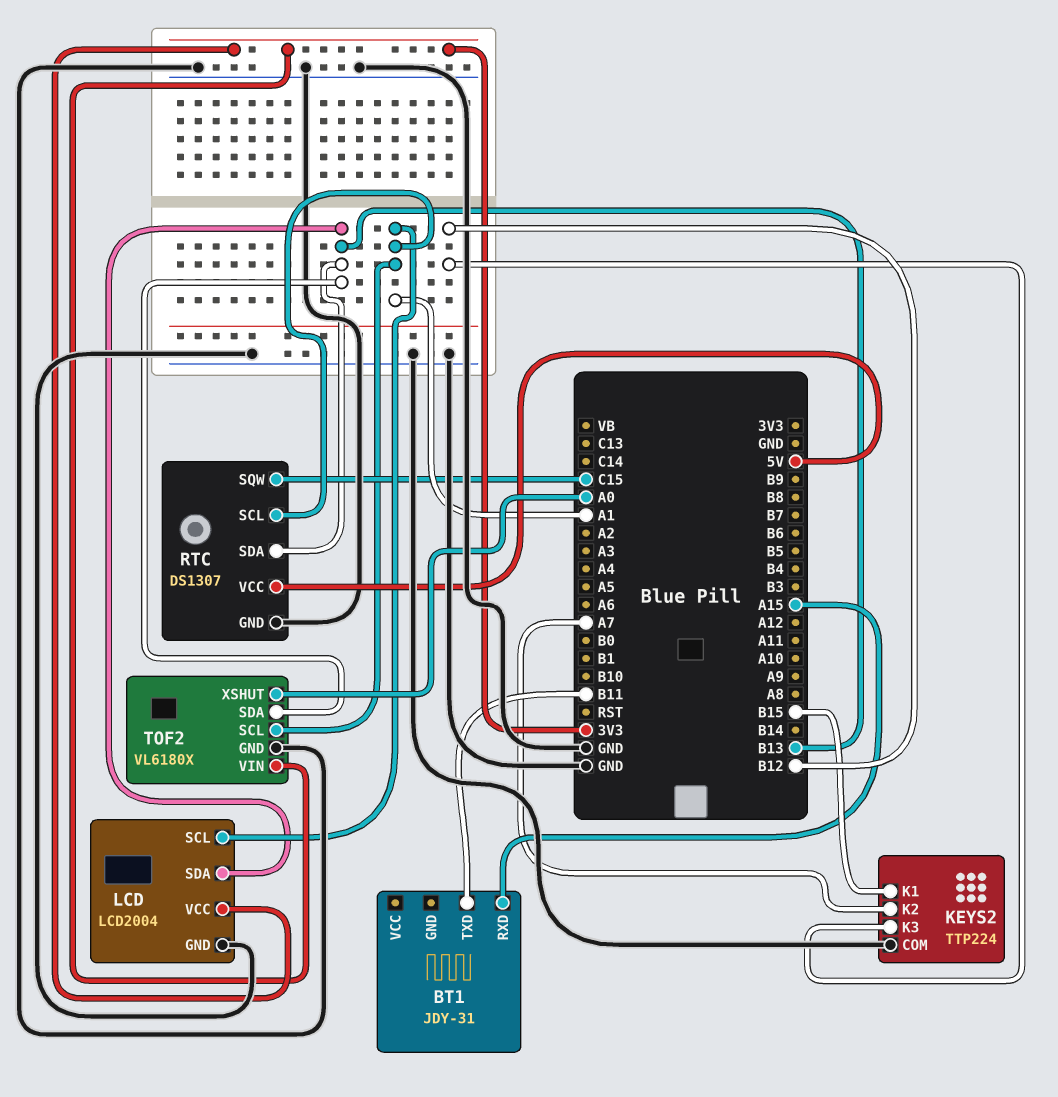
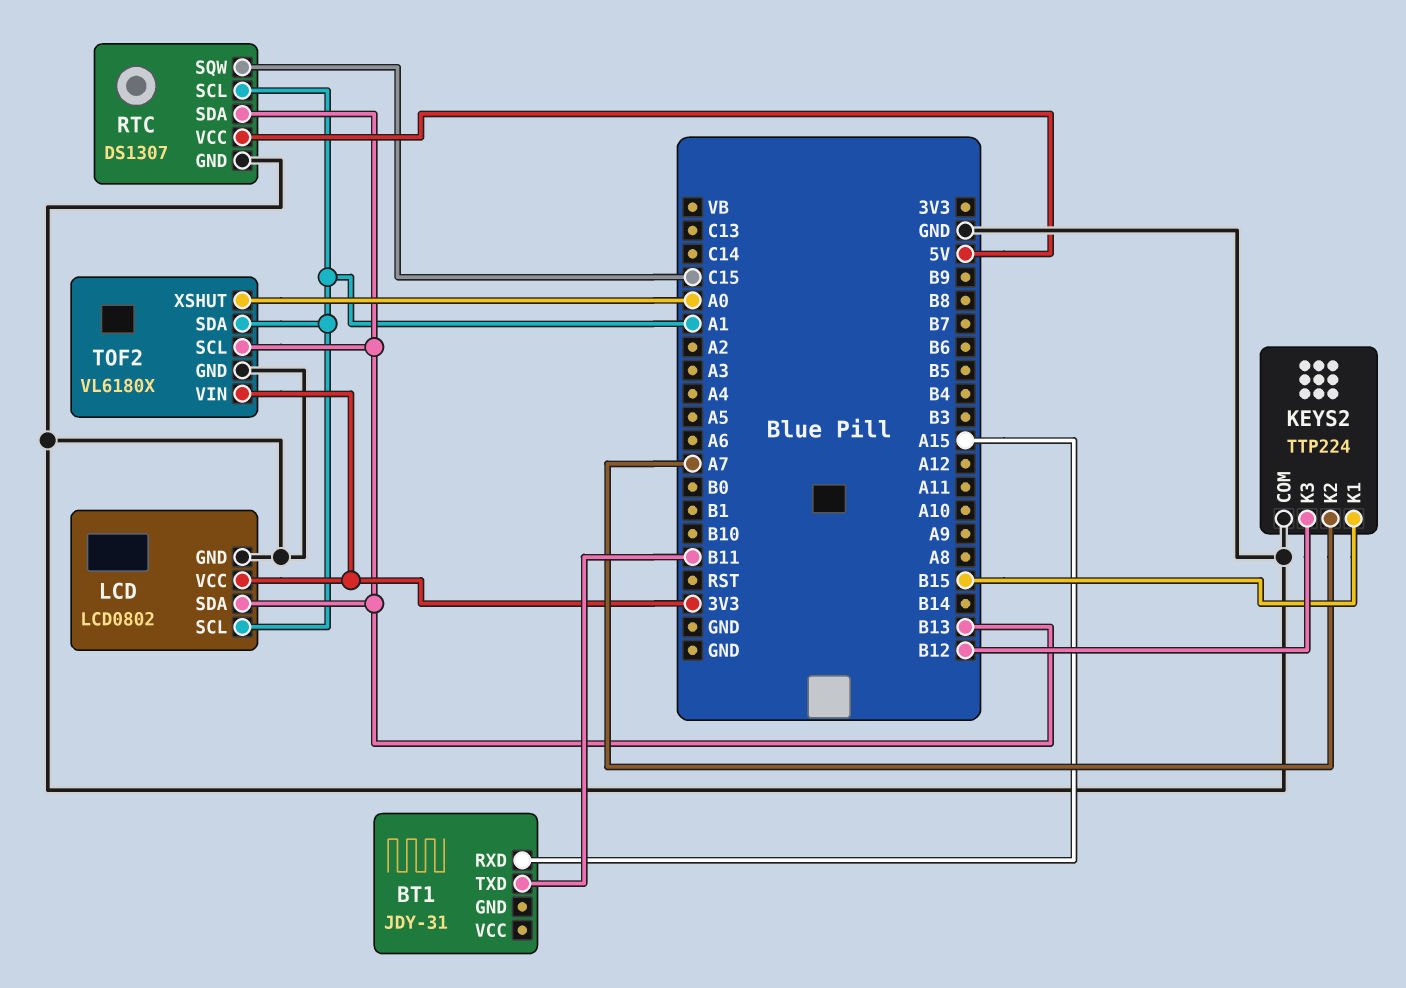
LCD: LCD2004 -> LCD0802
TOF2 pin SCL: A1 -> B13
TOF2 pin SDA: B13 -> A1

